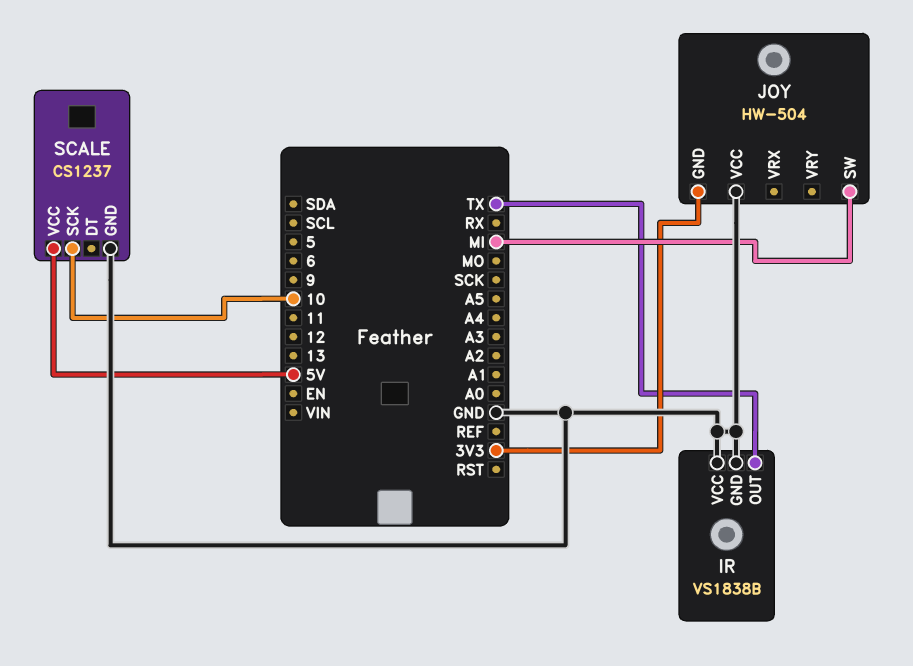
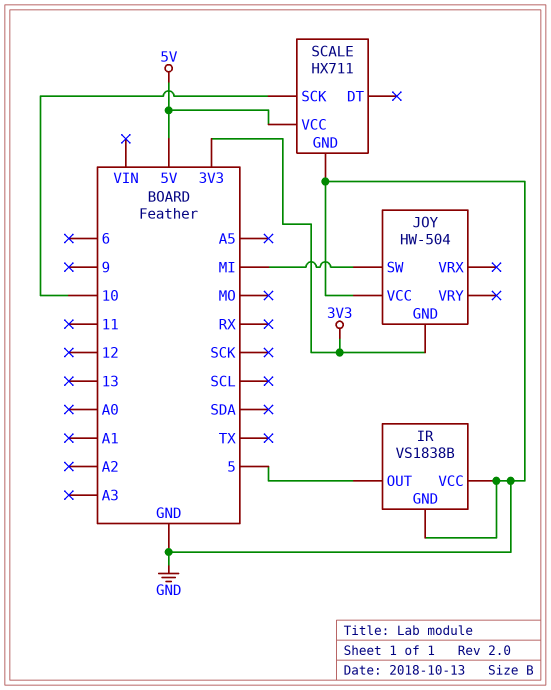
IR pin OUT: TX -> 5
SCALE: CS1237 -> HX711

